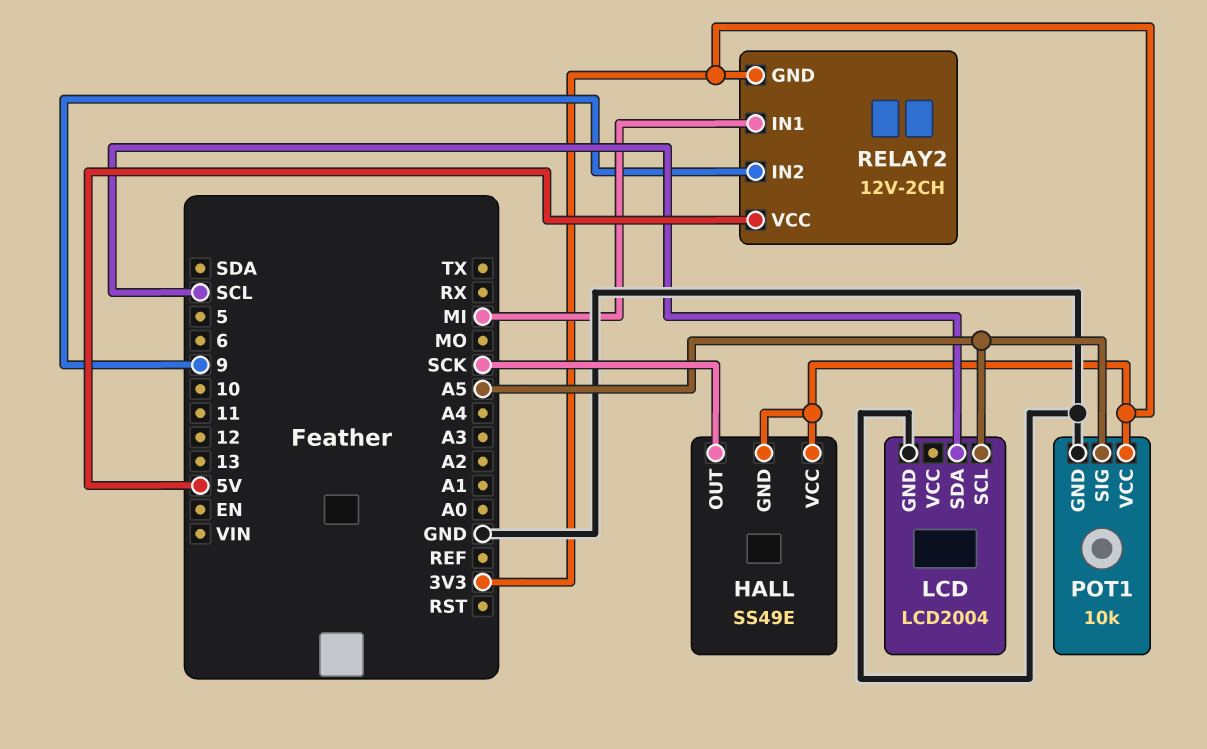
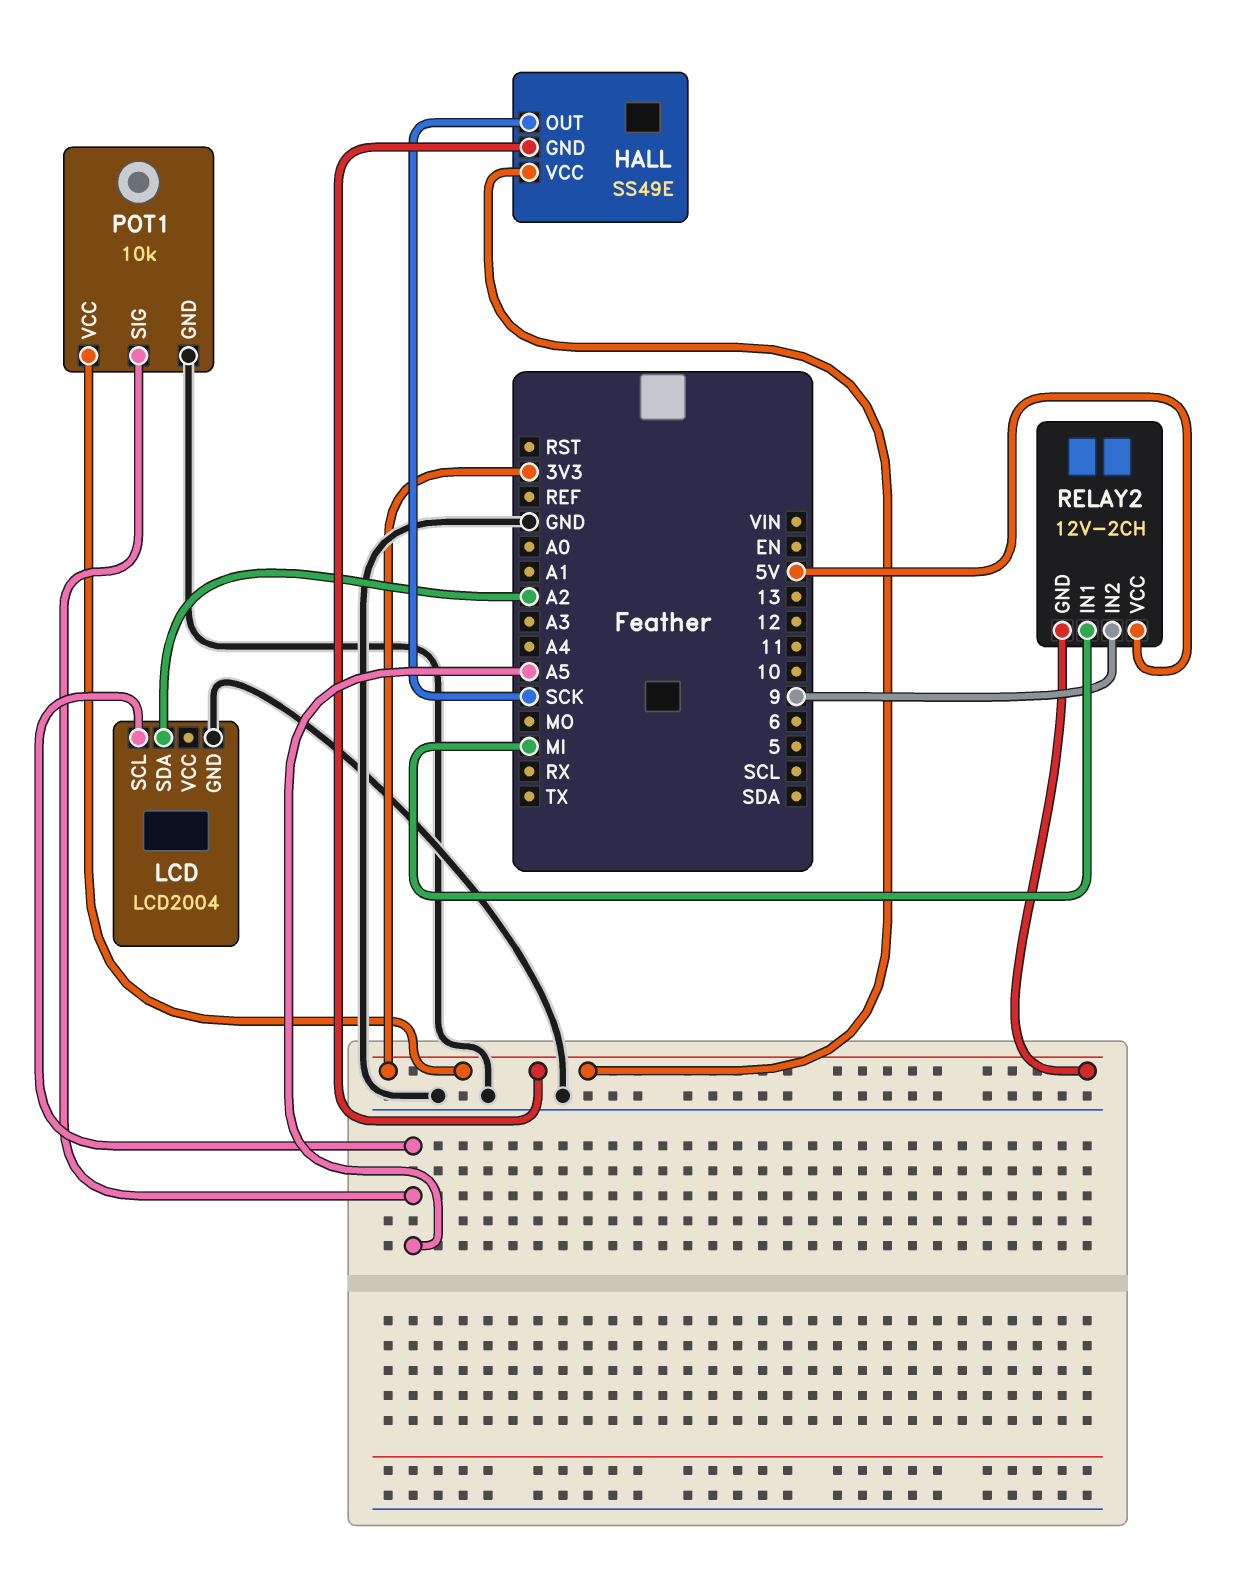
LCD pin SDA: SCL -> A2

